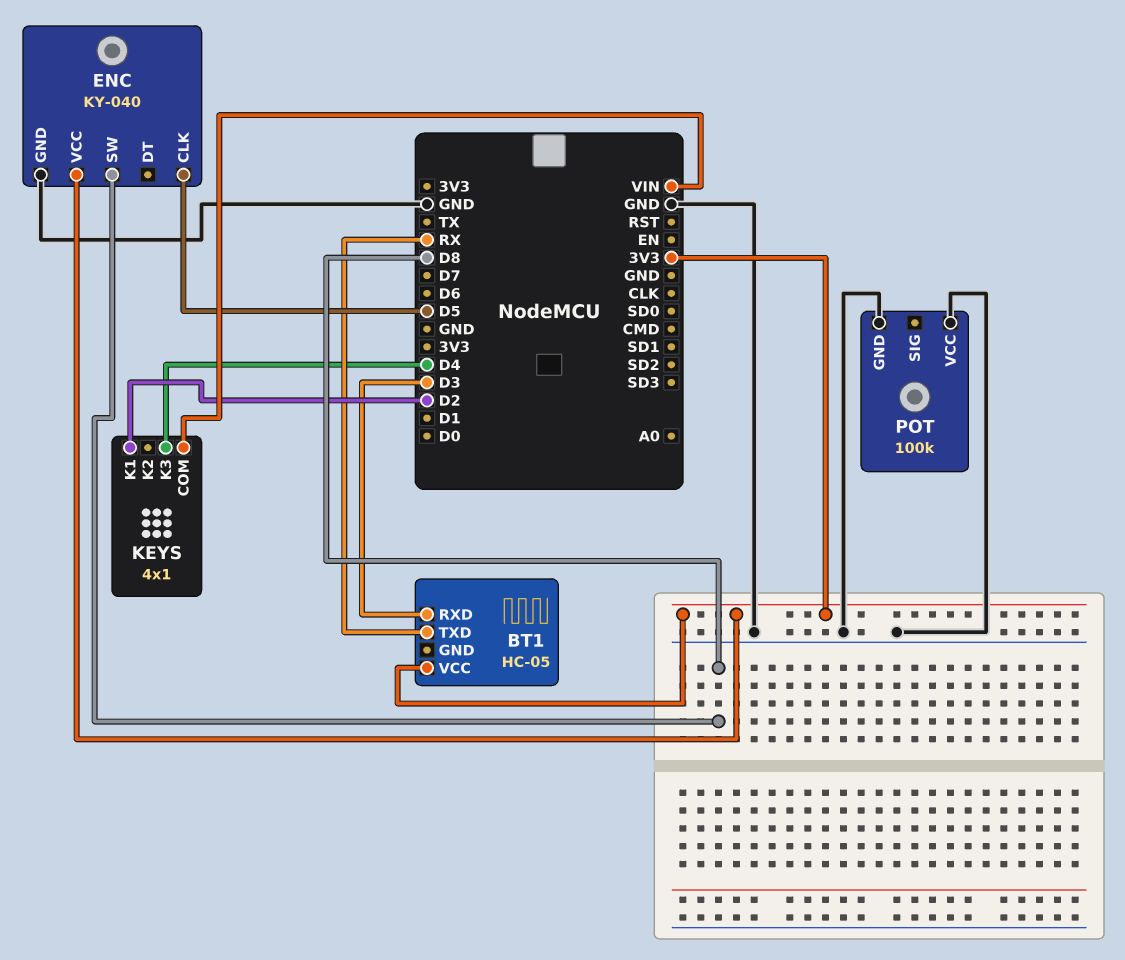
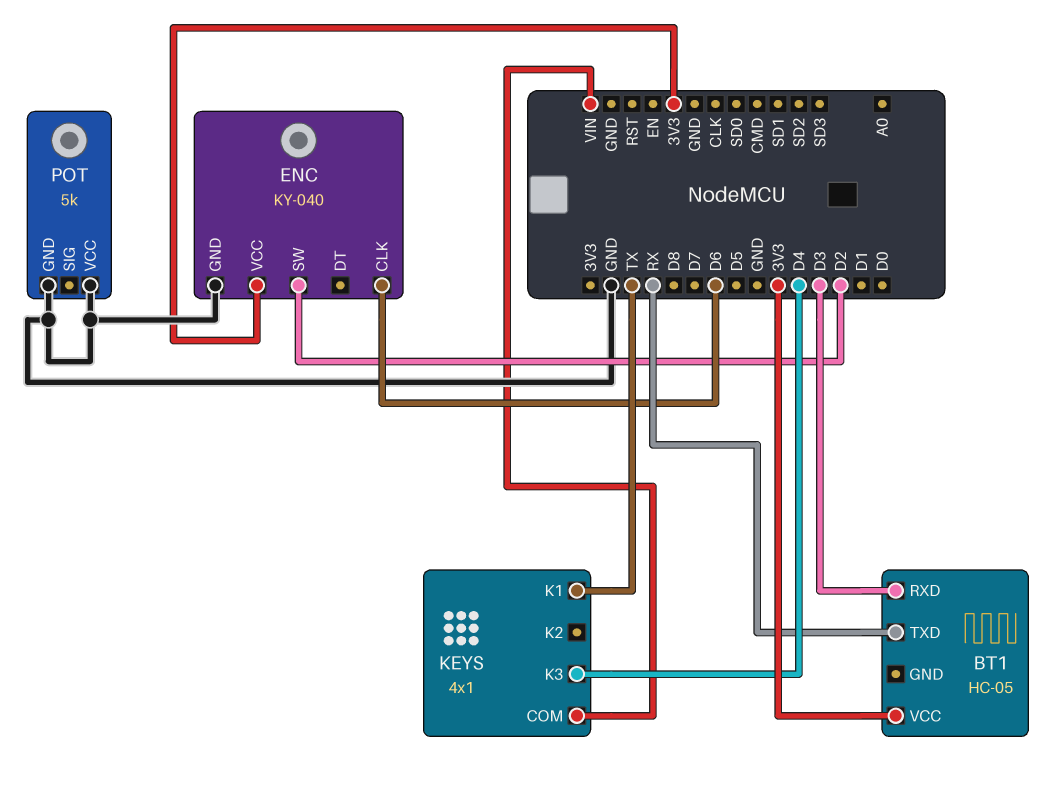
ENC pin CLK: D5 -> D6
ENC pin SW: D8 -> D2
KEYS pin K1: D2 -> TX
POT: 100k -> 5k

